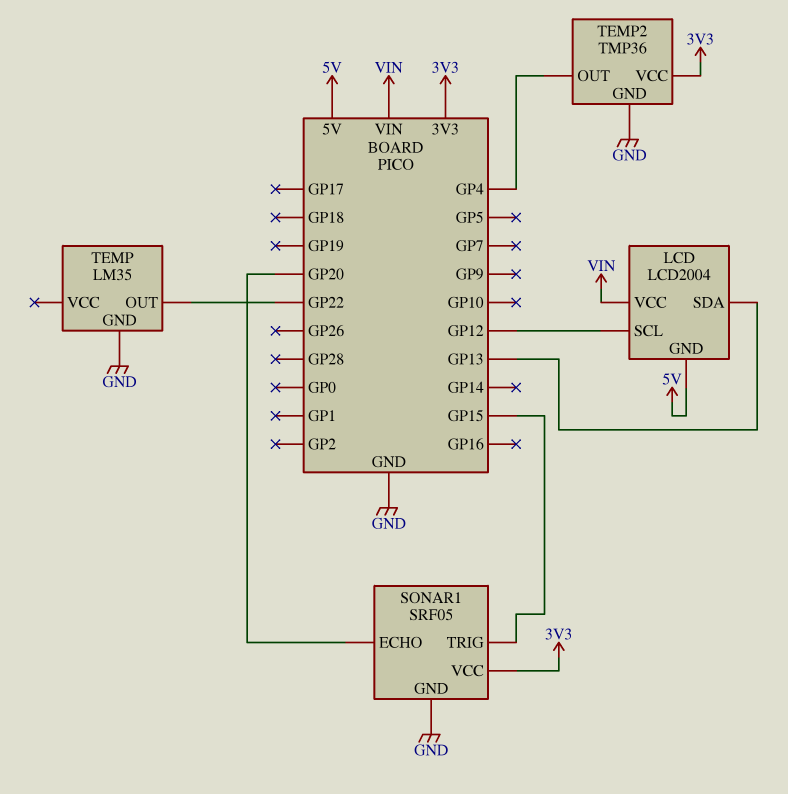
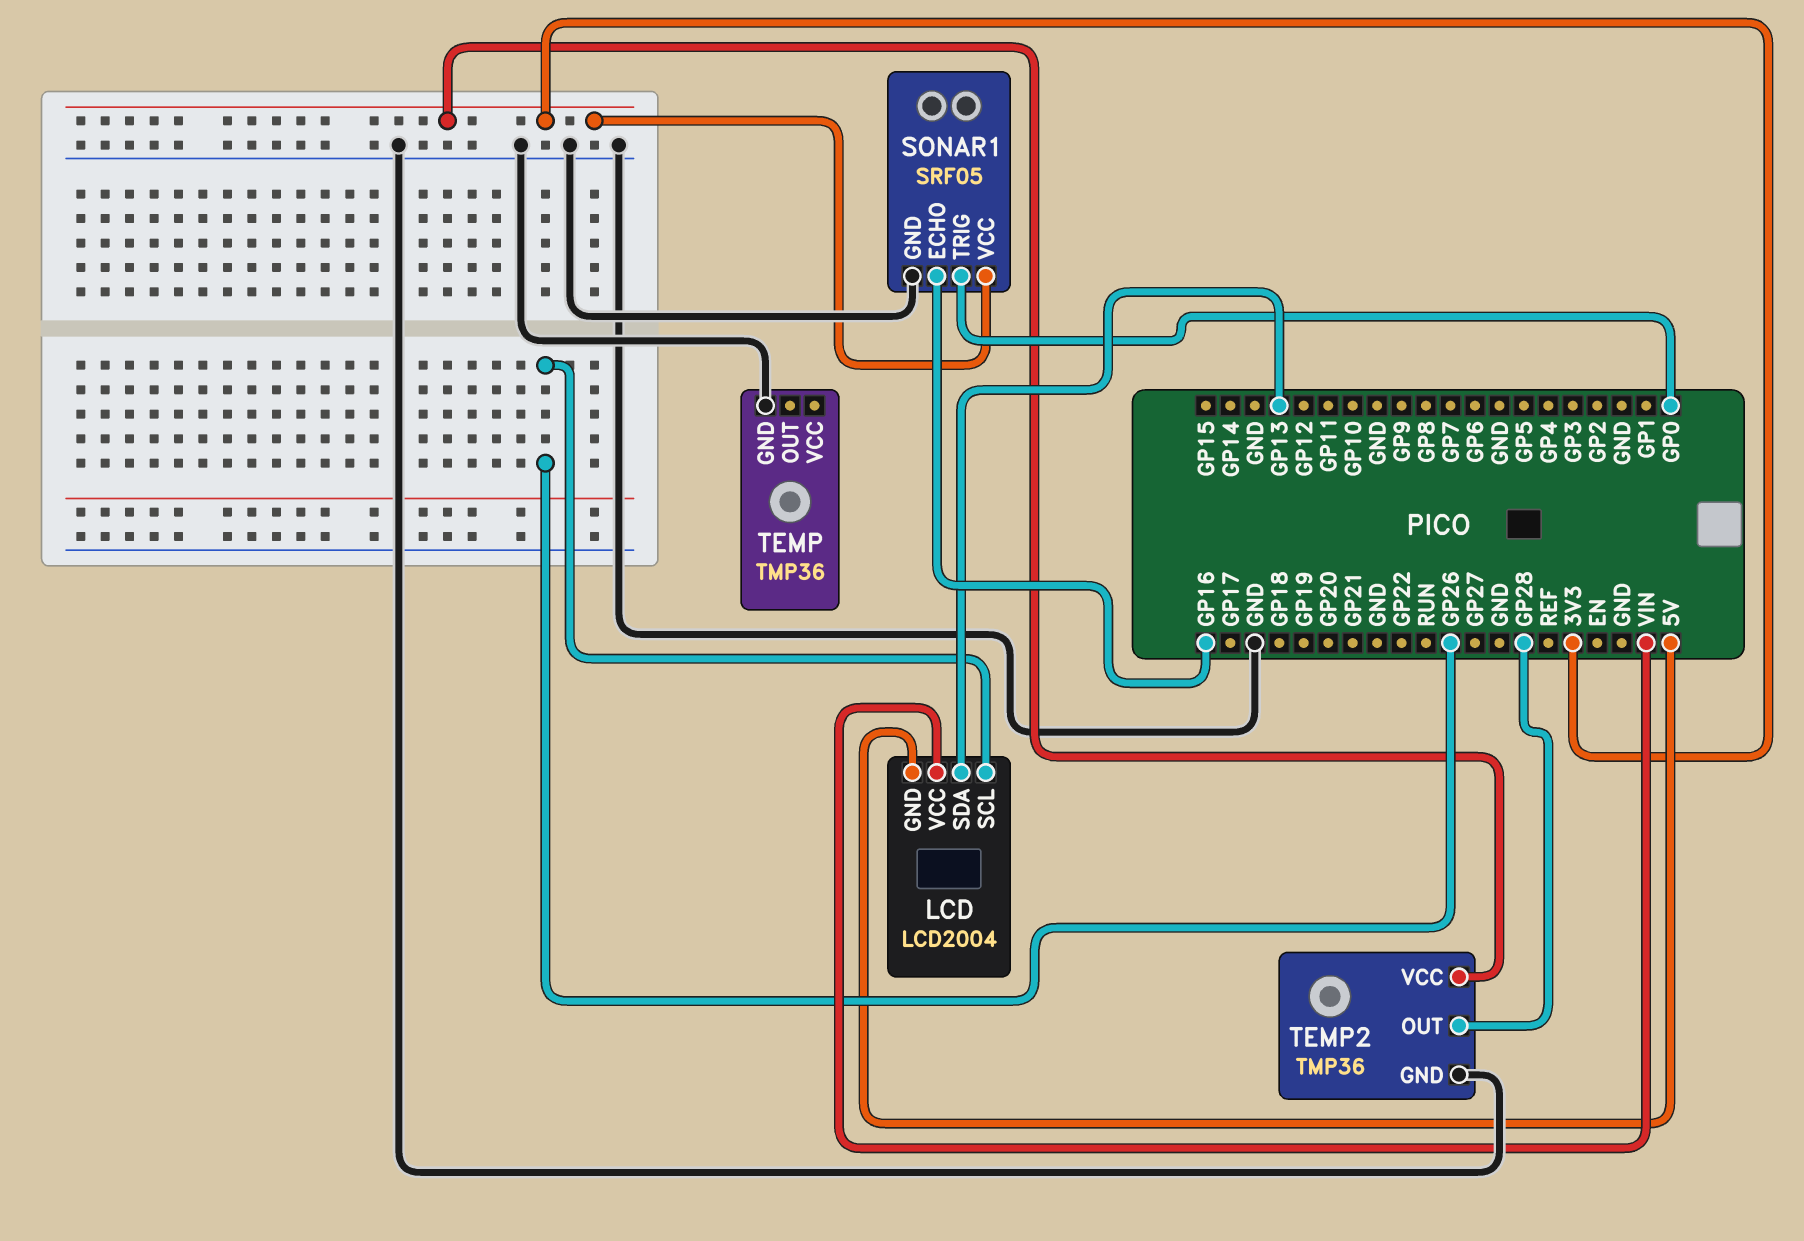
LCD pin SCL: GP12 -> GP26
SONAR1 pin ECHO: GP20 -> GP16
SONAR1 pin TRIG: GP15 -> GP0
TEMP: LM35 -> TMP36
TEMP pin OUT: GP22 -> none
TEMP2 pin OUT: GP4 -> GP28

